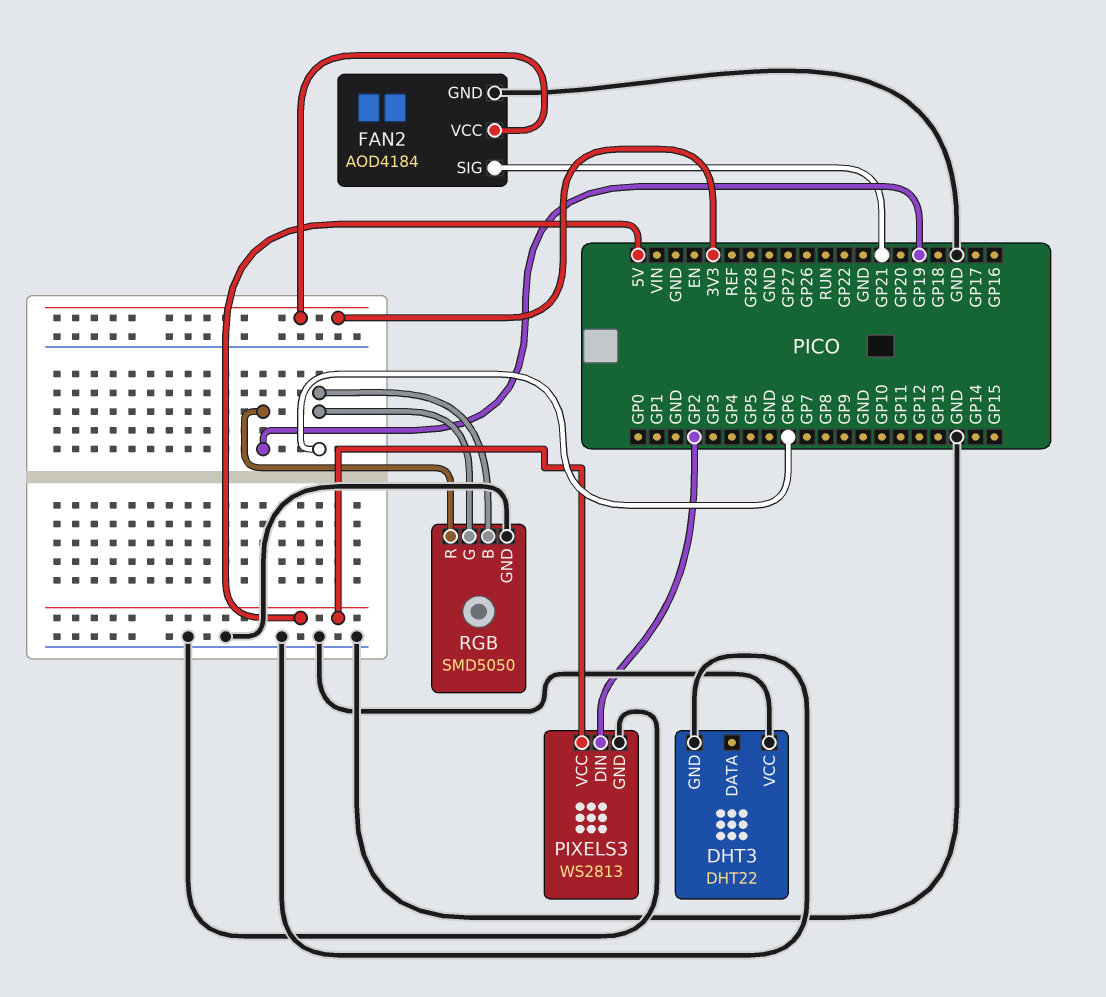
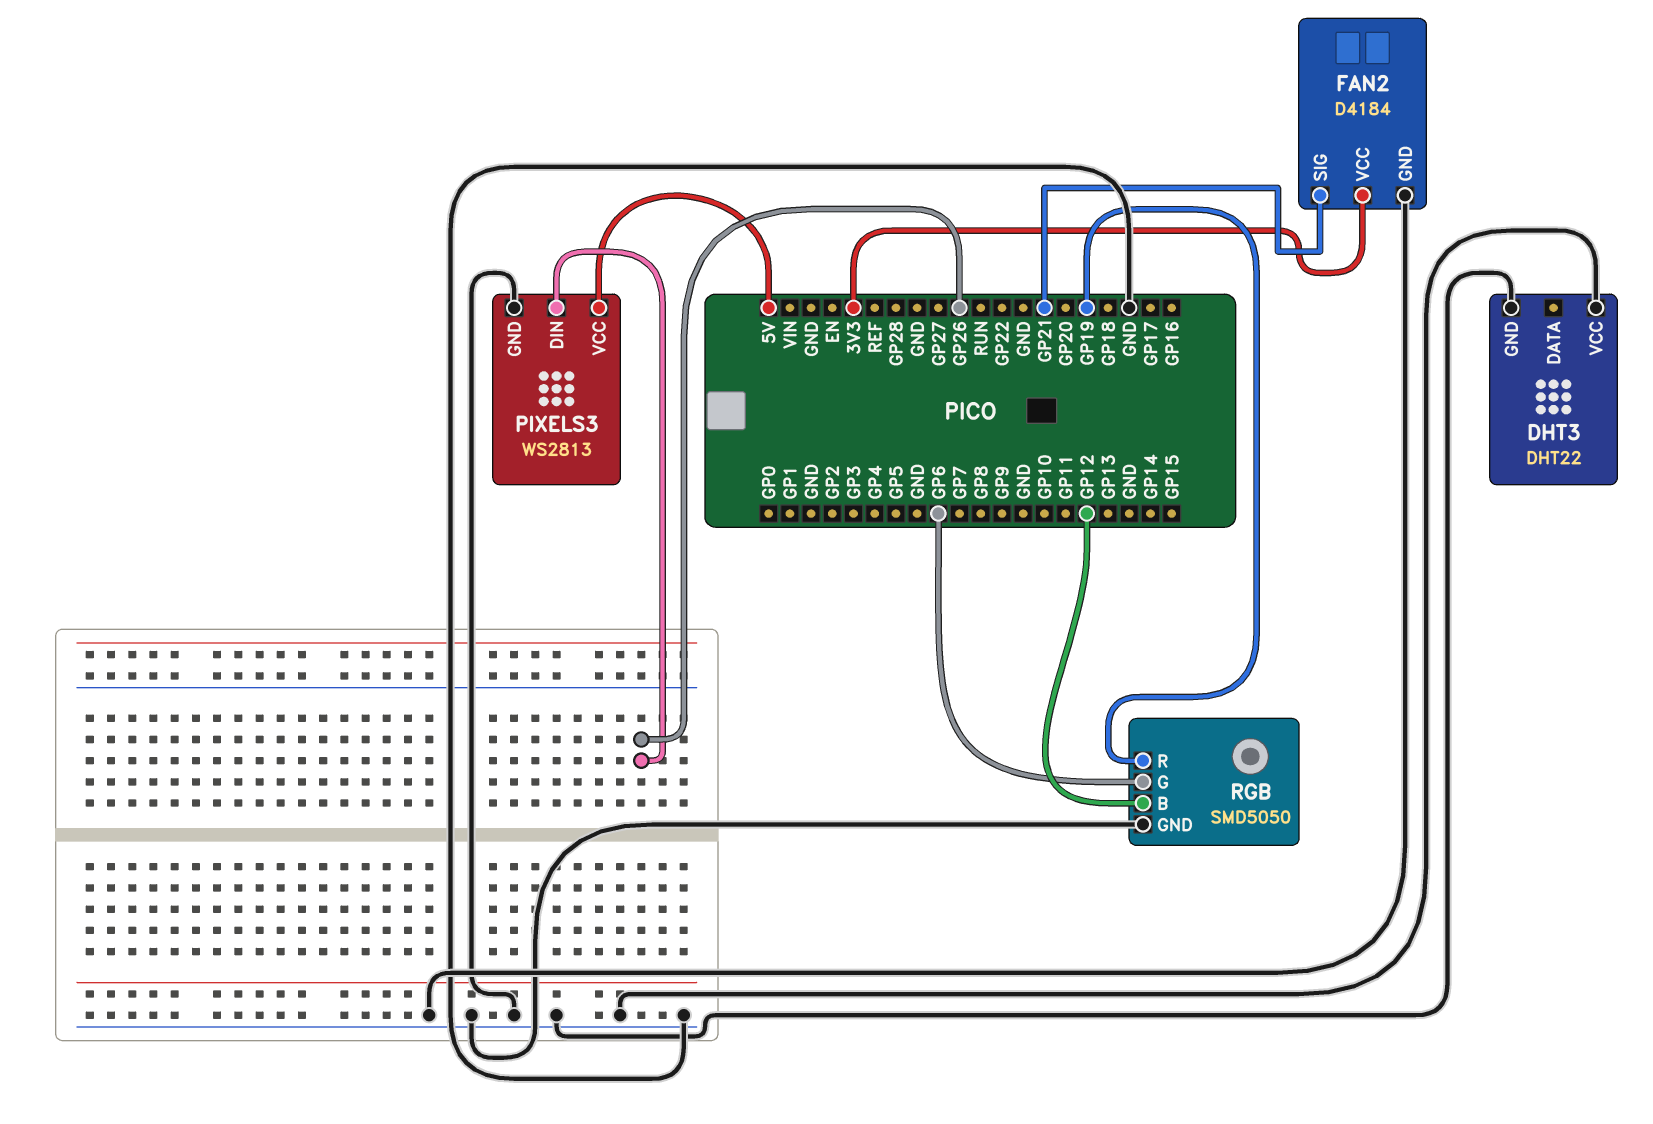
FAN2: AOD4184 -> D4184
PIXELS3 pin DIN: GP2 -> GP26
RGB pin B: GP6 -> GP12

